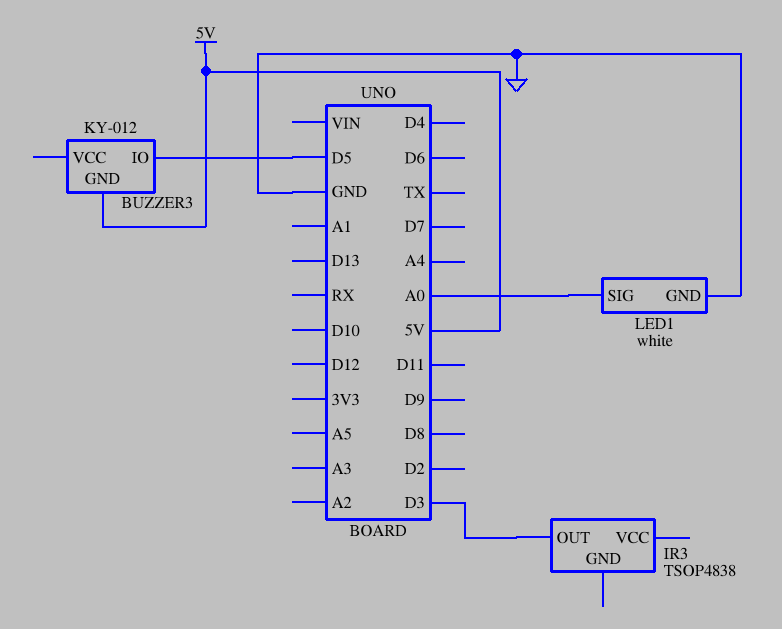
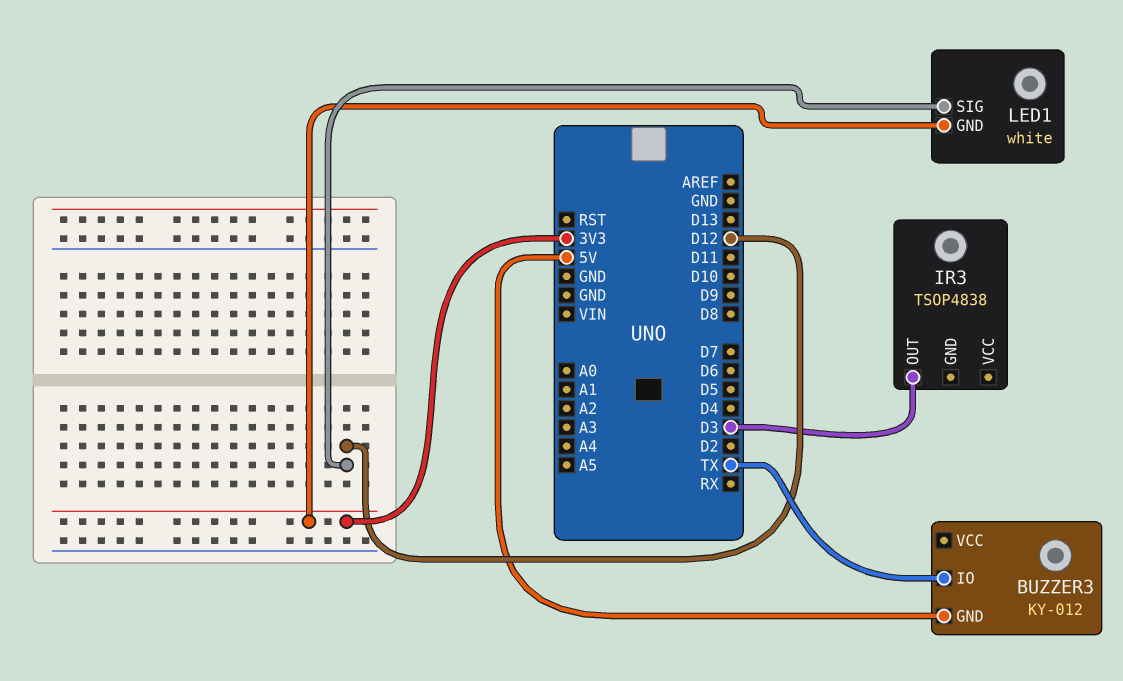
BUZZER3 pin IO: D5 -> TX
LED1 pin GND: GND -> 3V3
LED1 pin SIG: A0 -> D12

